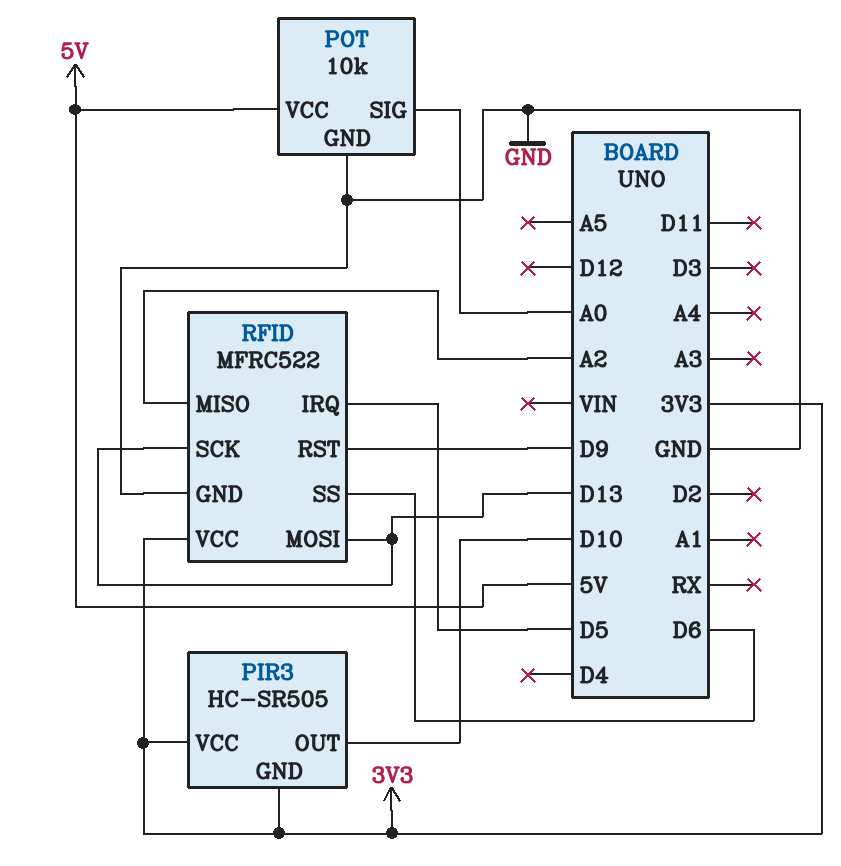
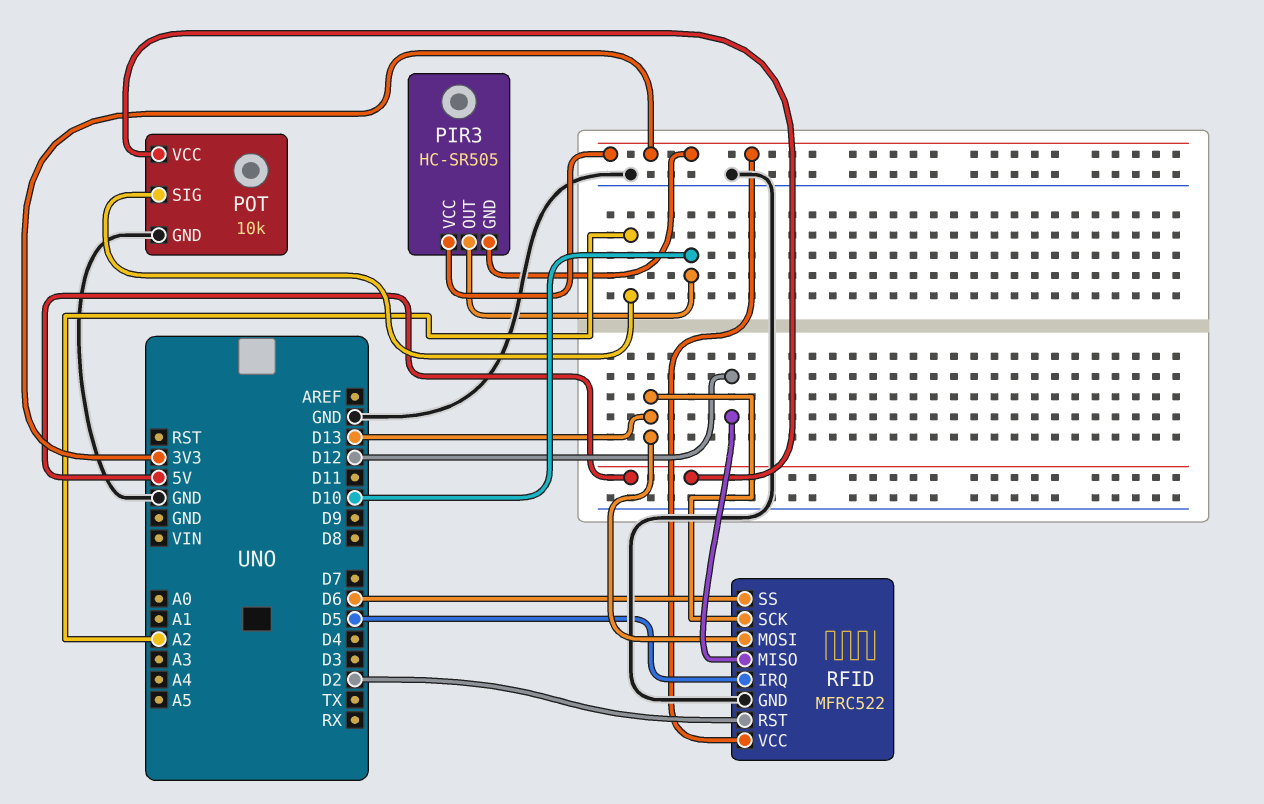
POT pin SIG: A0 -> A2
RFID pin MISO: A2 -> D12
RFID pin RST: D9 -> D2

